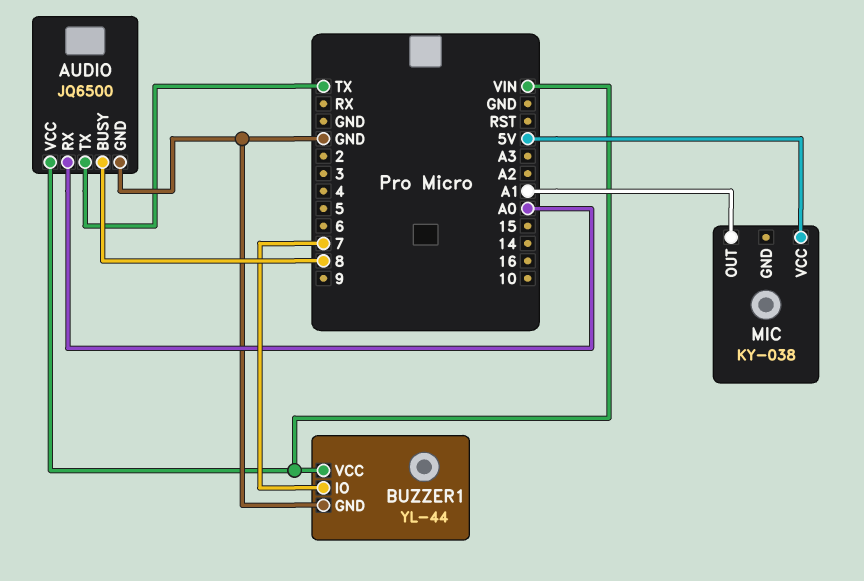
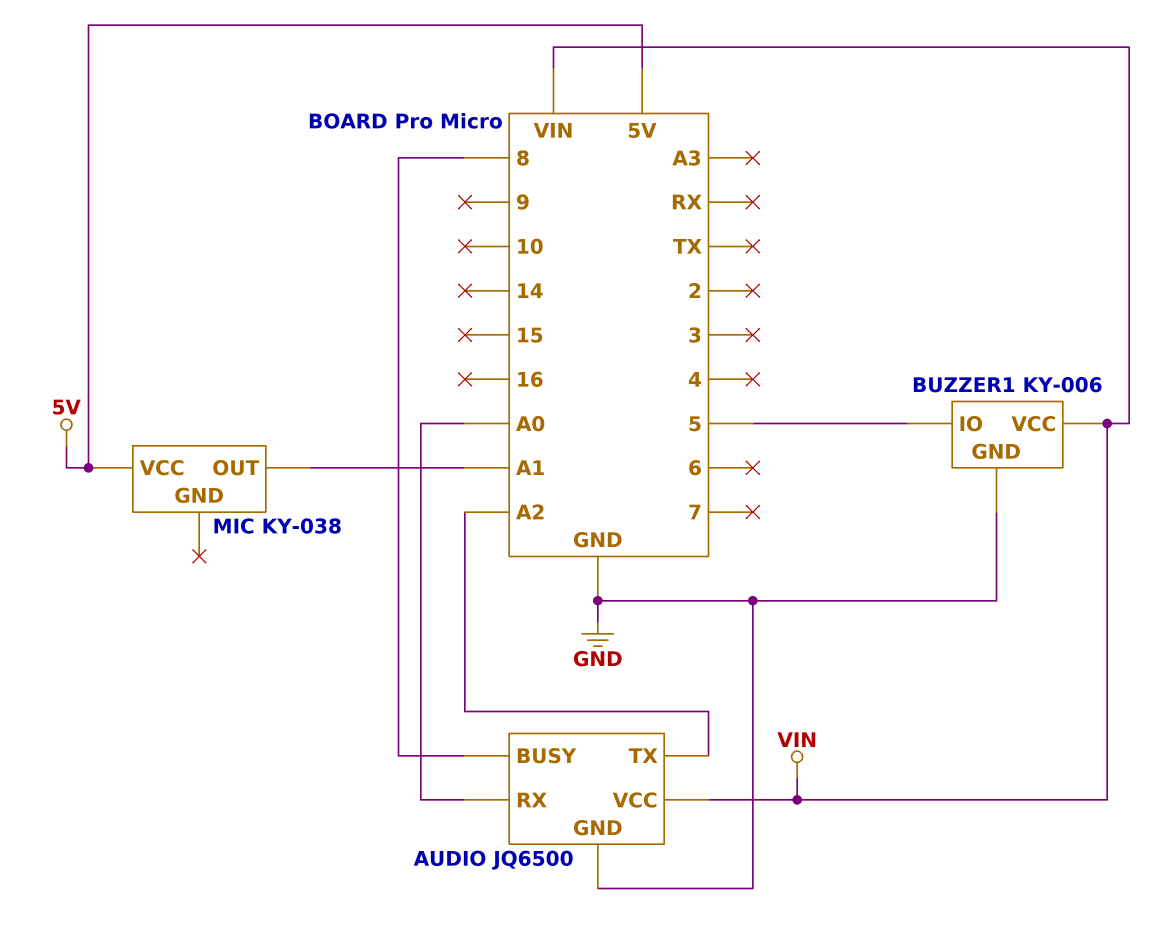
AUDIO pin TX: TX -> A2
BUZZER1: YL-44 -> KY-006
BUZZER1 pin IO: 7 -> 5

